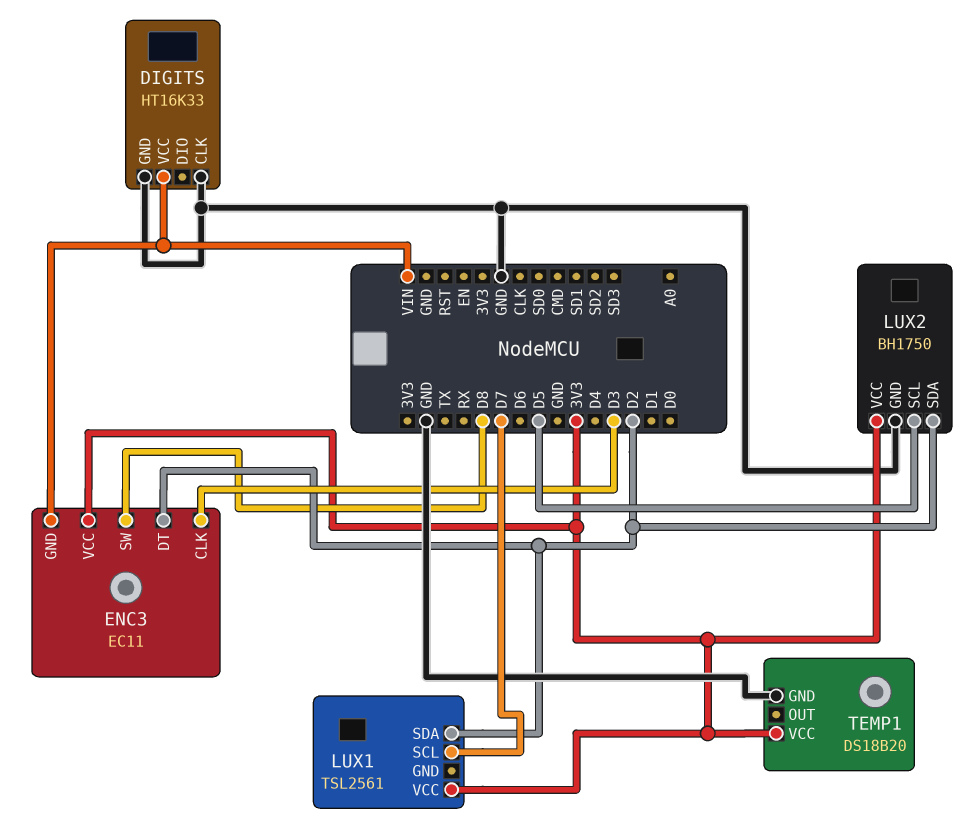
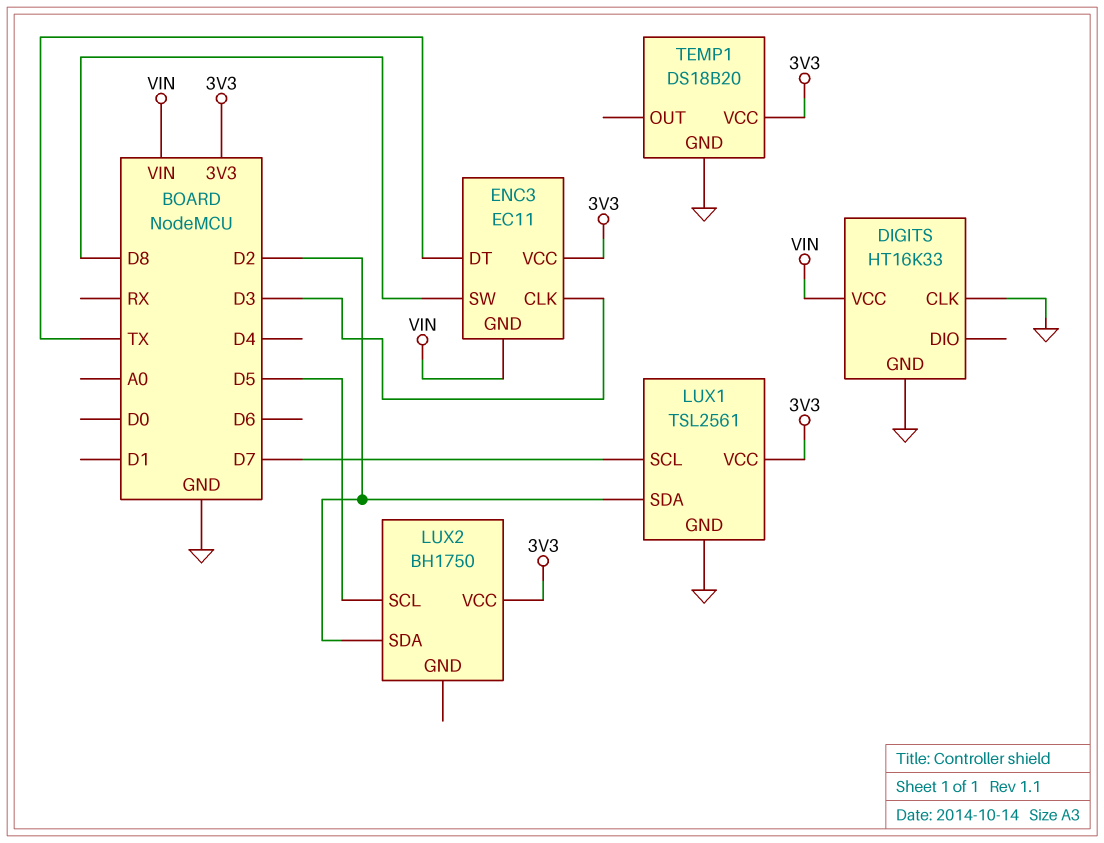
ENC3 pin DT: D2 -> TX
LUX1 pin GND: none -> GND
LUX2 pin GND: GND -> none

